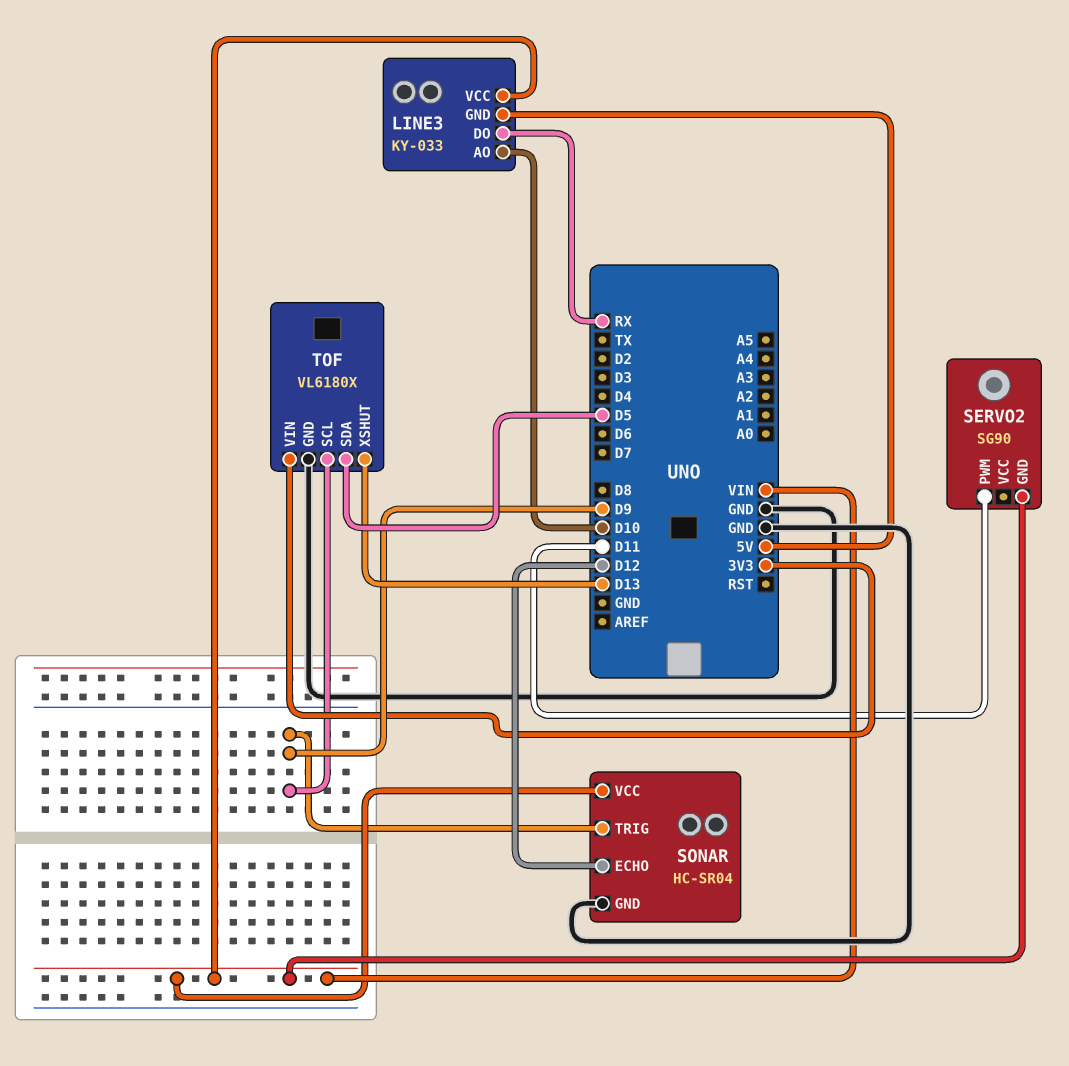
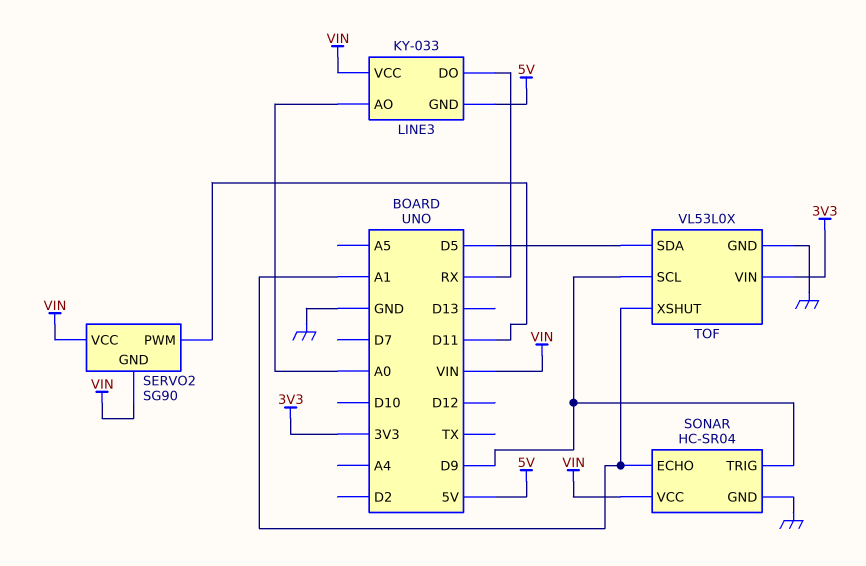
LINE3 pin AO: D10 -> A0
SERVO2 pin VCC: none -> VIN
SONAR pin ECHO: D12 -> A1
TOF: VL6180X -> VL53L0X
TOF pin XSHUT: D13 -> A1

